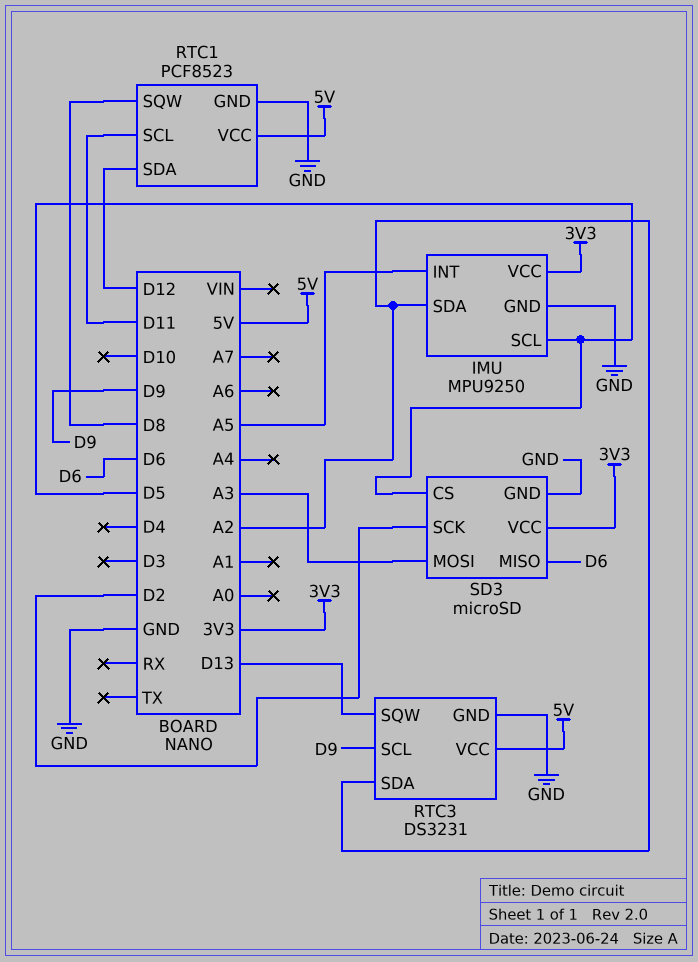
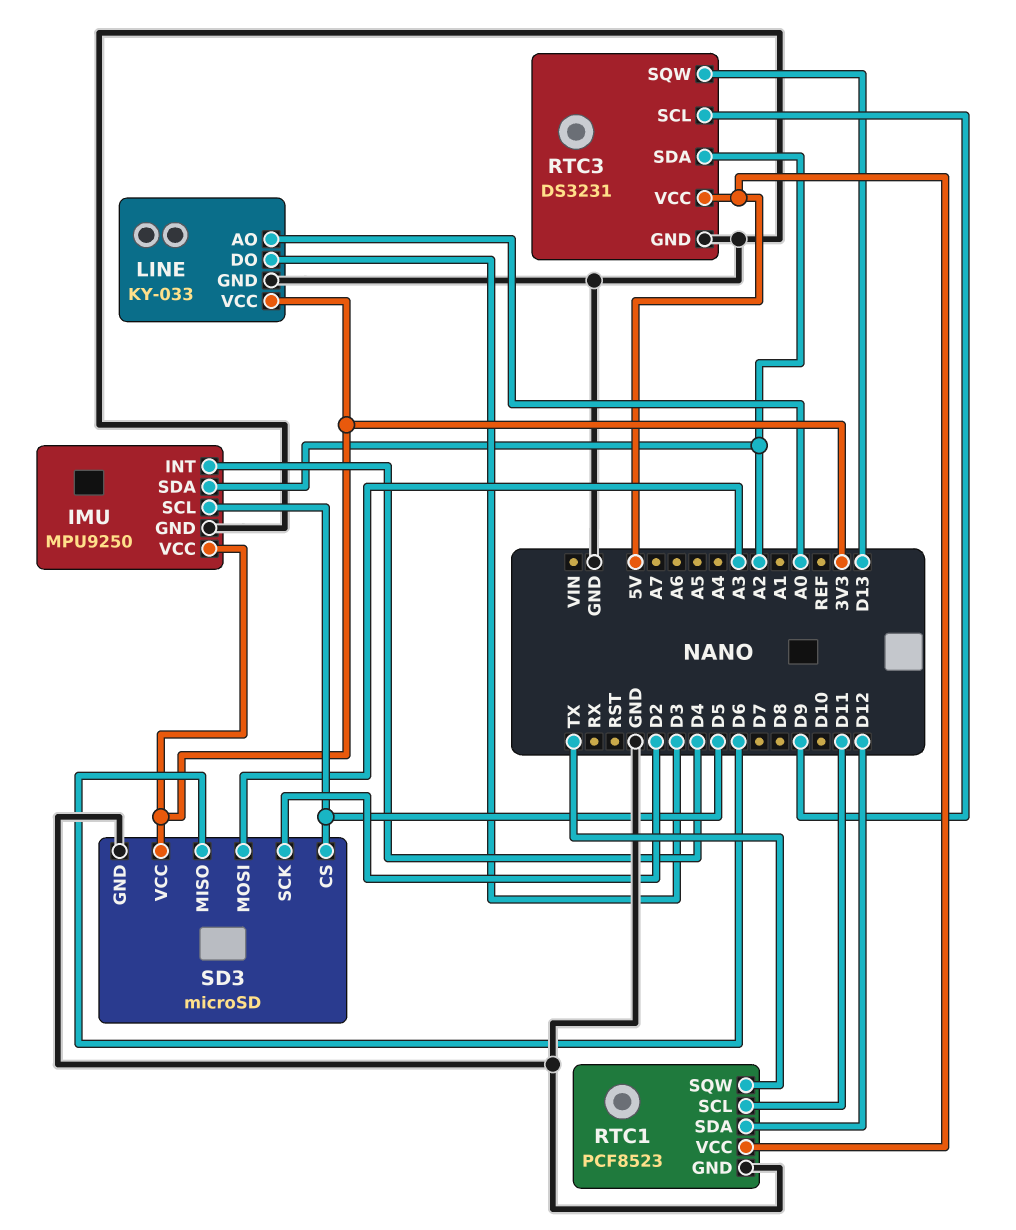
IMU pin INT: A5 -> D4
LINE: none -> KY-033
LINE pin AO: none -> A0
LINE pin DO: none -> D3
LINE pin GND: none -> GND
LINE pin VCC: none -> 3V3
RTC1 pin SQW: D8 -> TX

